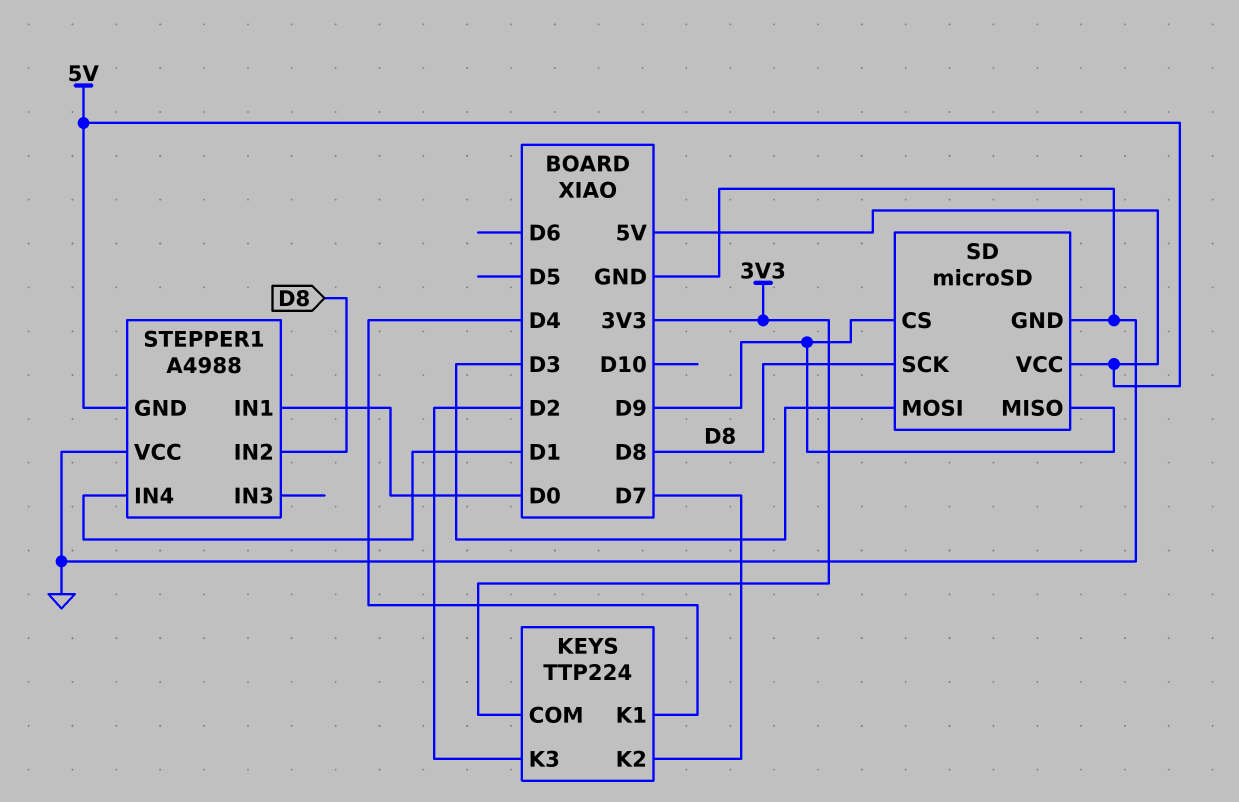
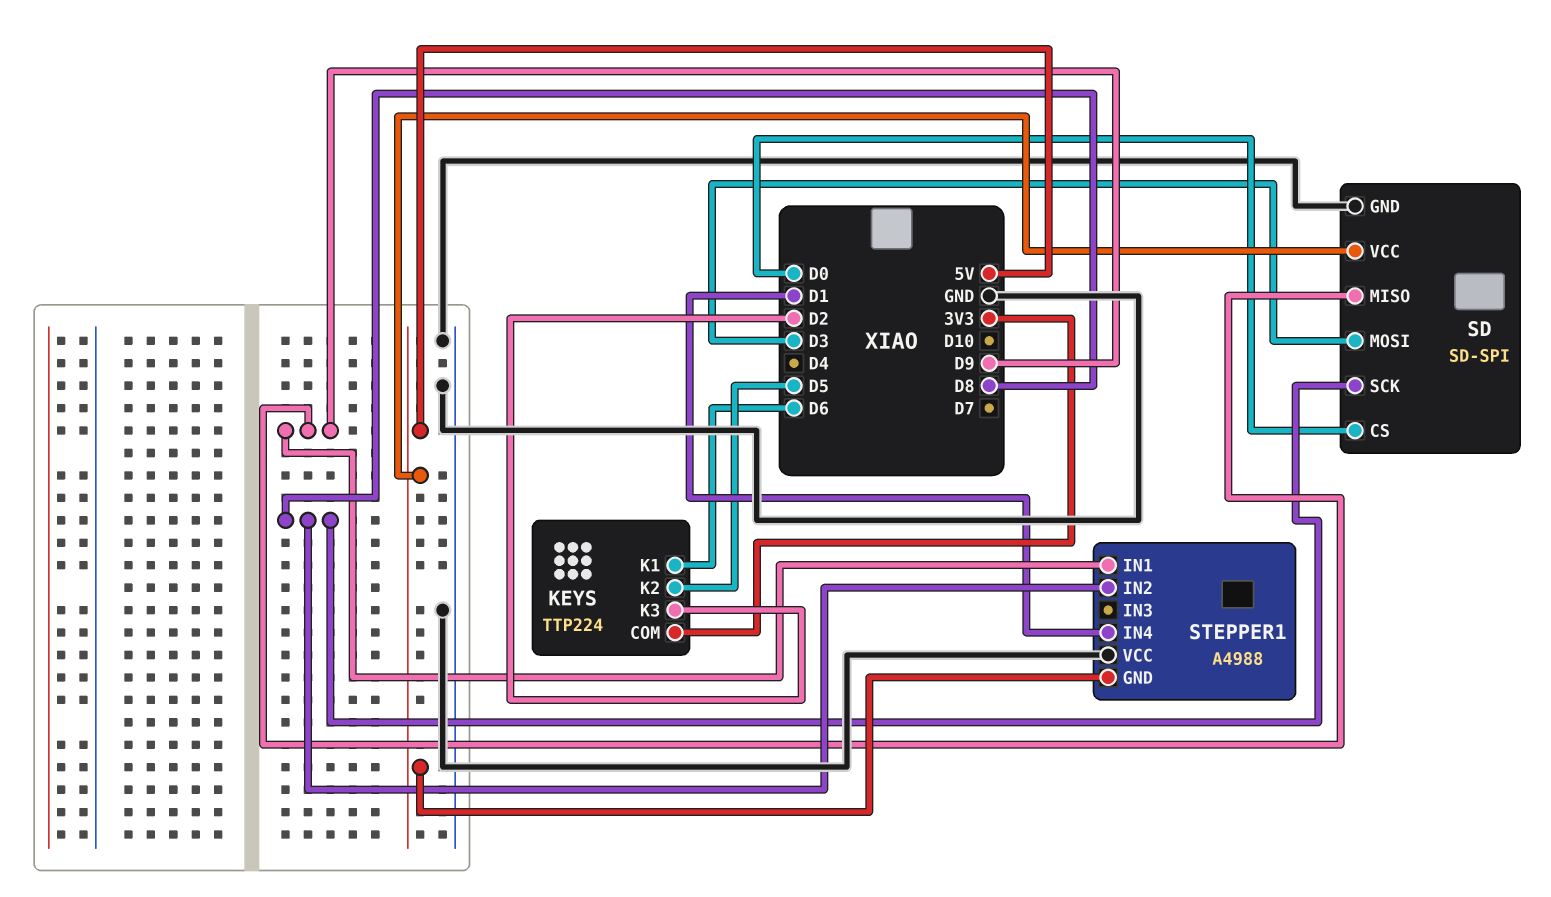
KEYS pin K1: D4 -> D6
KEYS pin K2: D7 -> D5
SD: microSD -> SD-SPI
SD pin CS: D9 -> D0
STEPPER1 pin IN1: D0 -> D9

